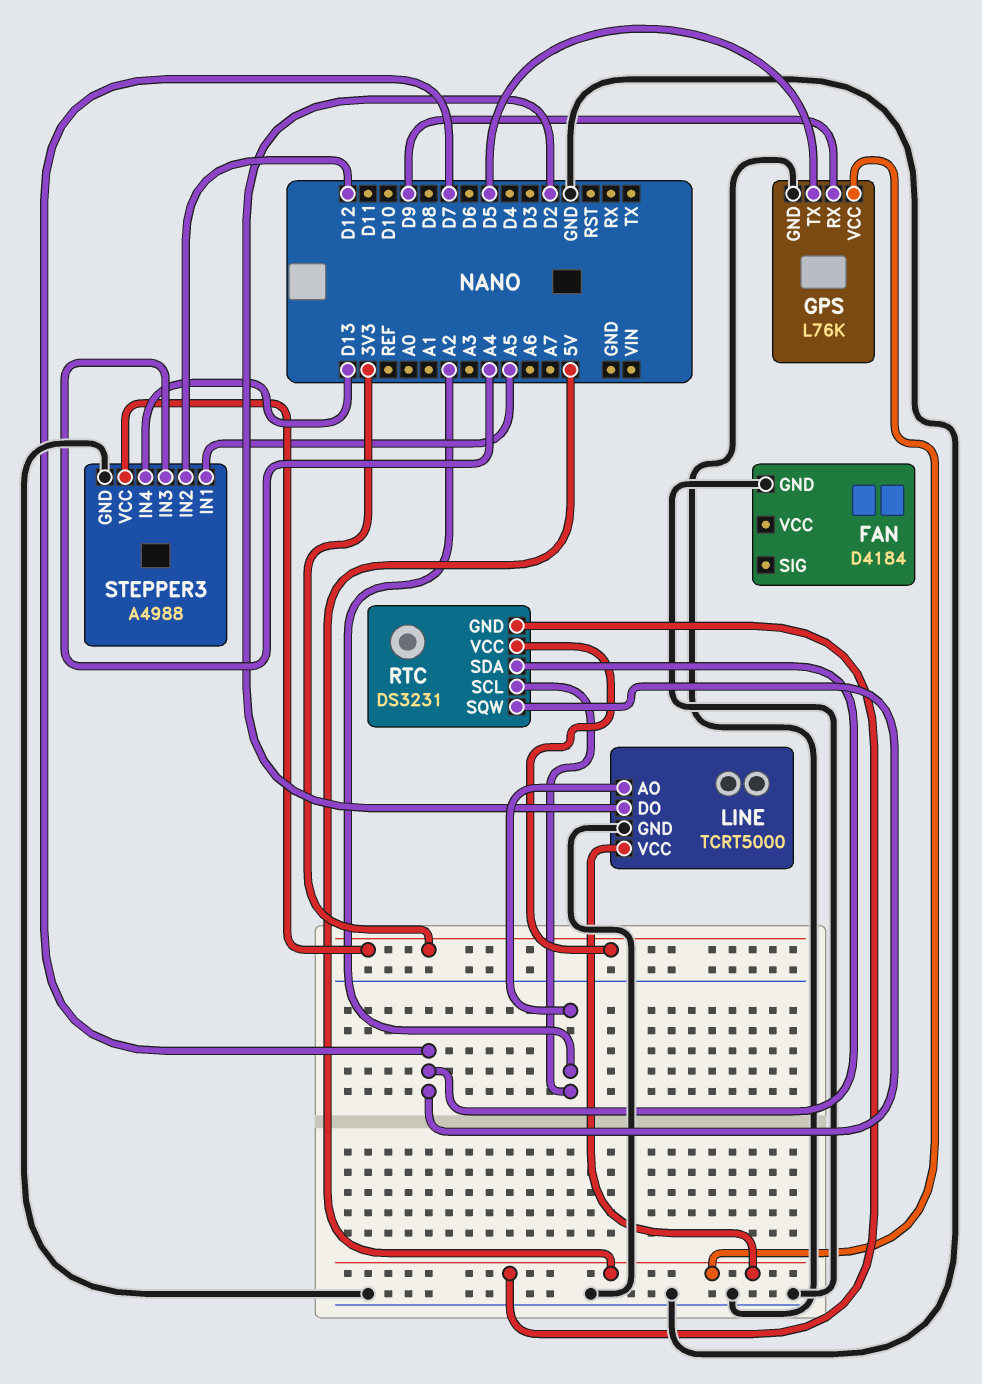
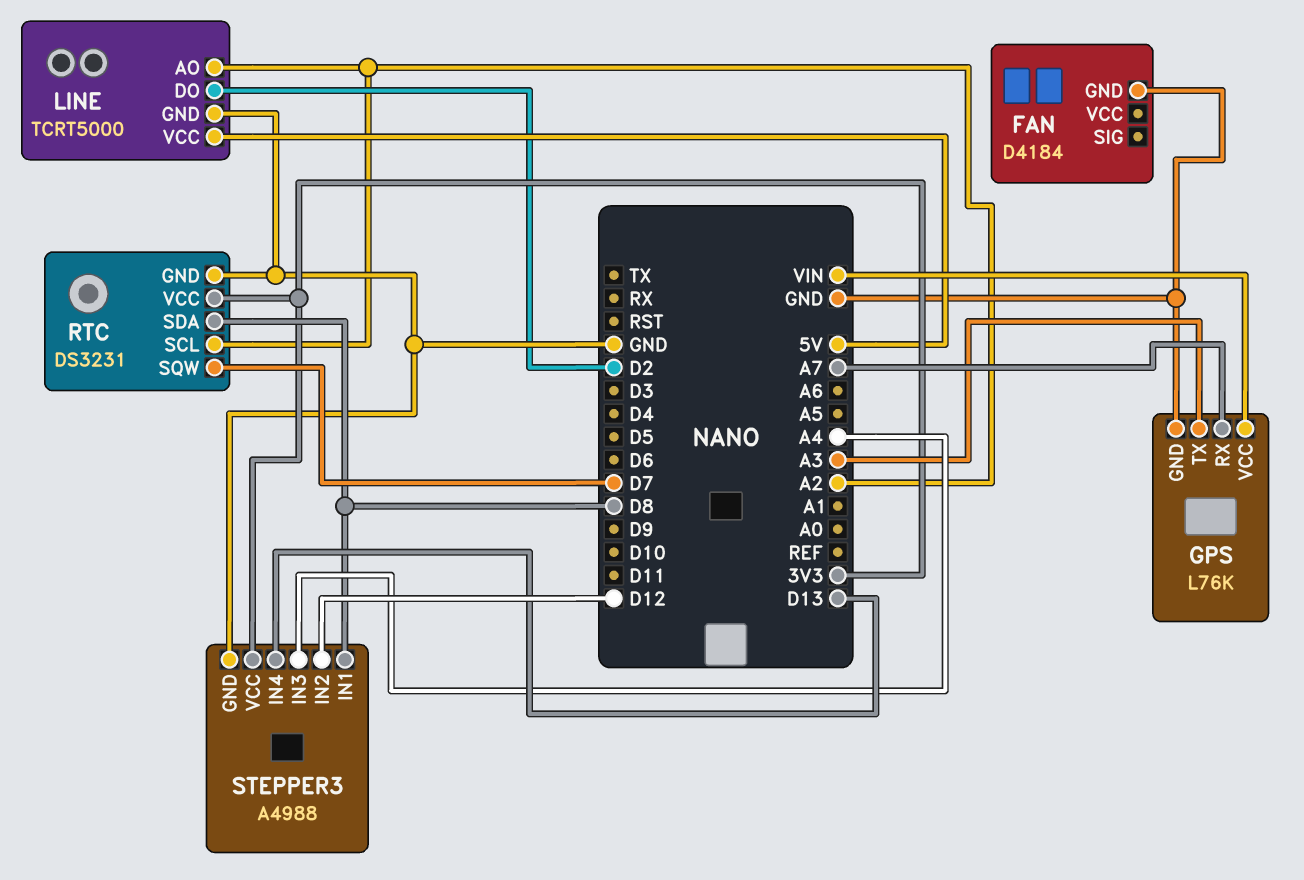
GPS pin RX: D9 -> A7
GPS pin TX: D5 -> A3
GPS pin VCC: 5V -> VIN
RTC pin GND: 5V -> GND
RTC pin SDA: D7 -> D8
STEPPER3 pin IN1: A5 -> D8

